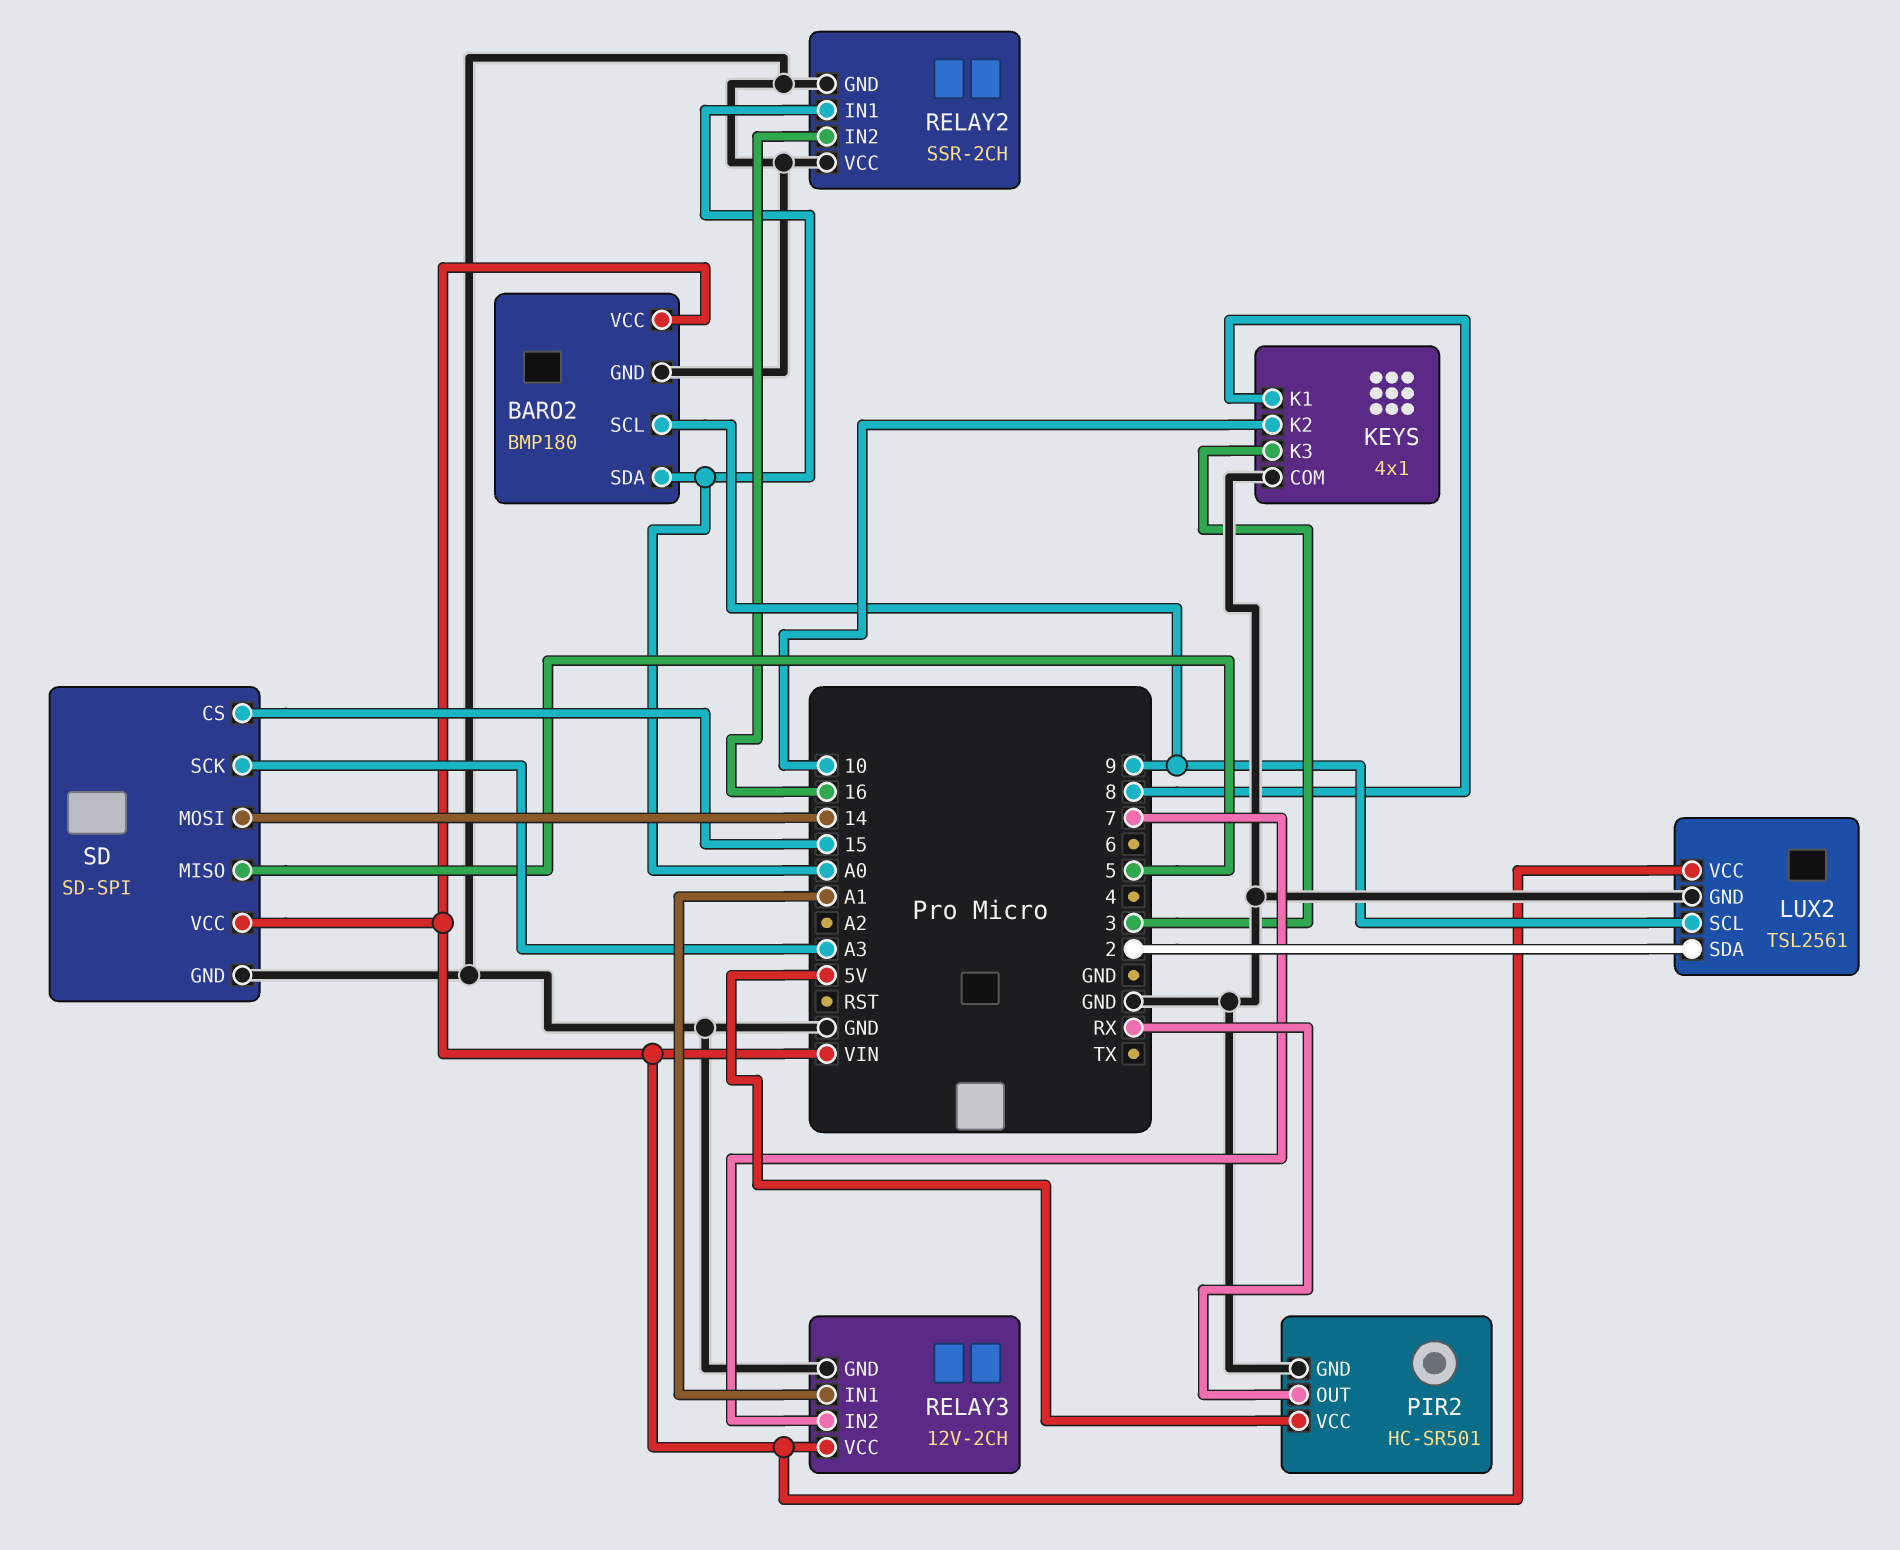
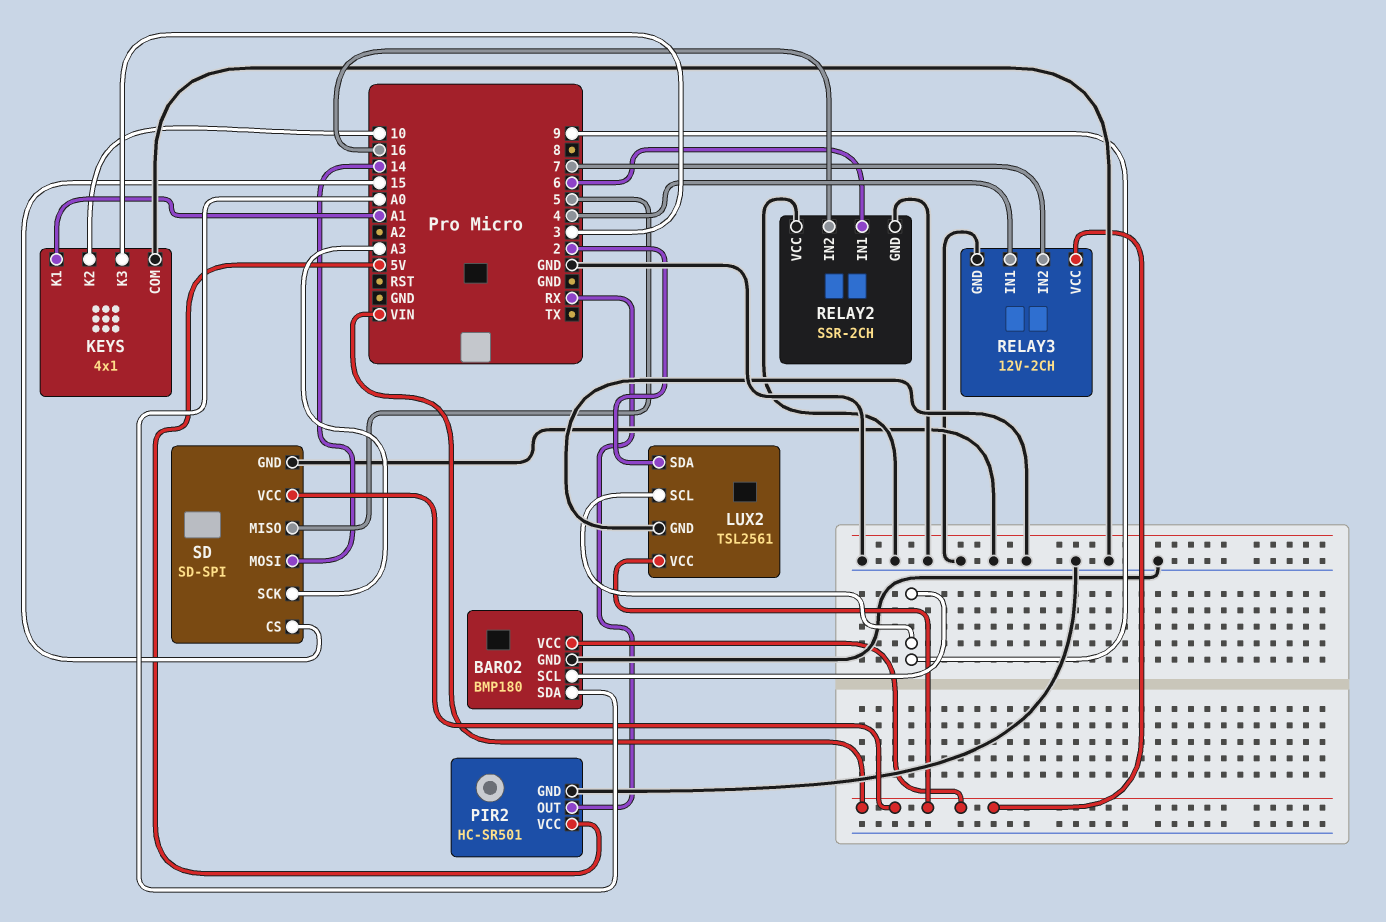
KEYS pin K1: 8 -> A1
RELAY2 pin IN1: A0 -> 6
RELAY3 pin IN1: A1 -> 4

